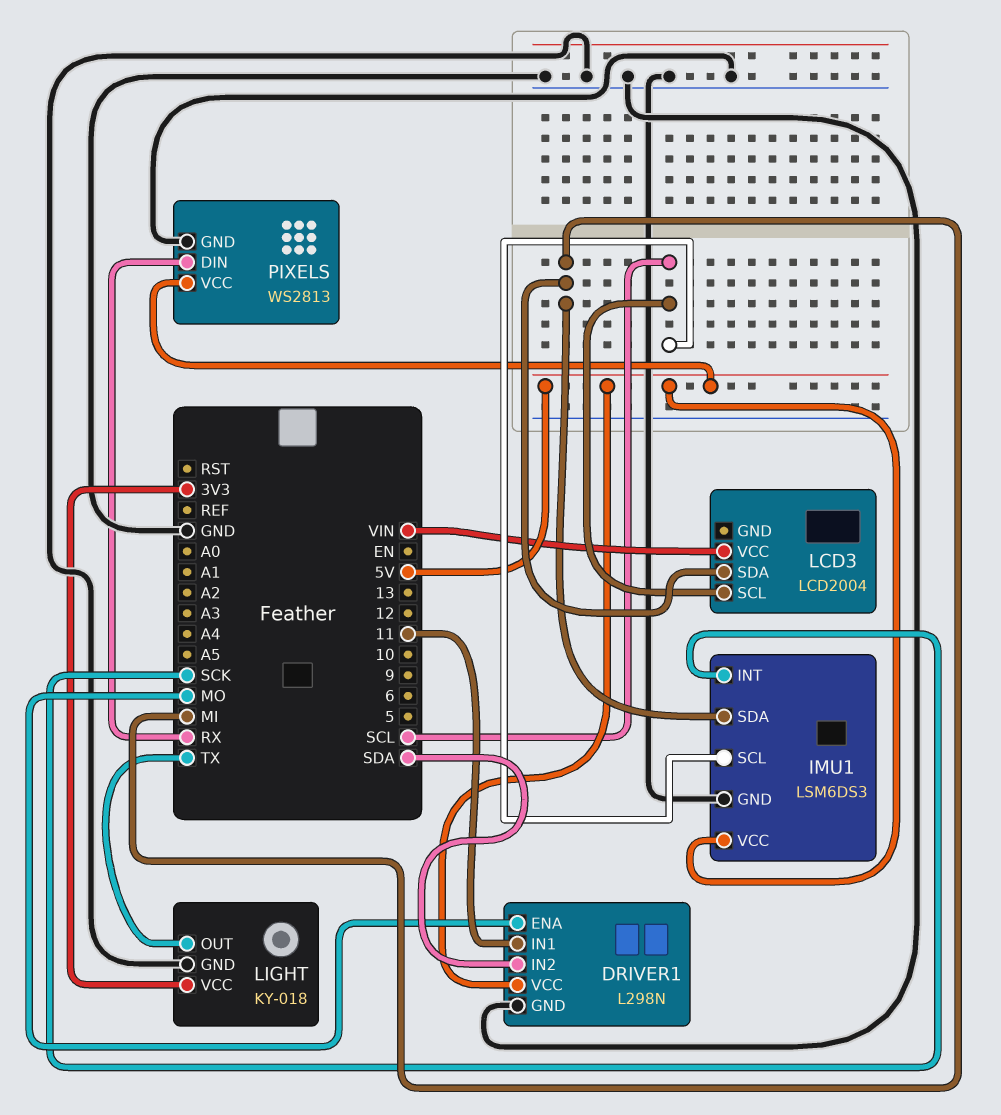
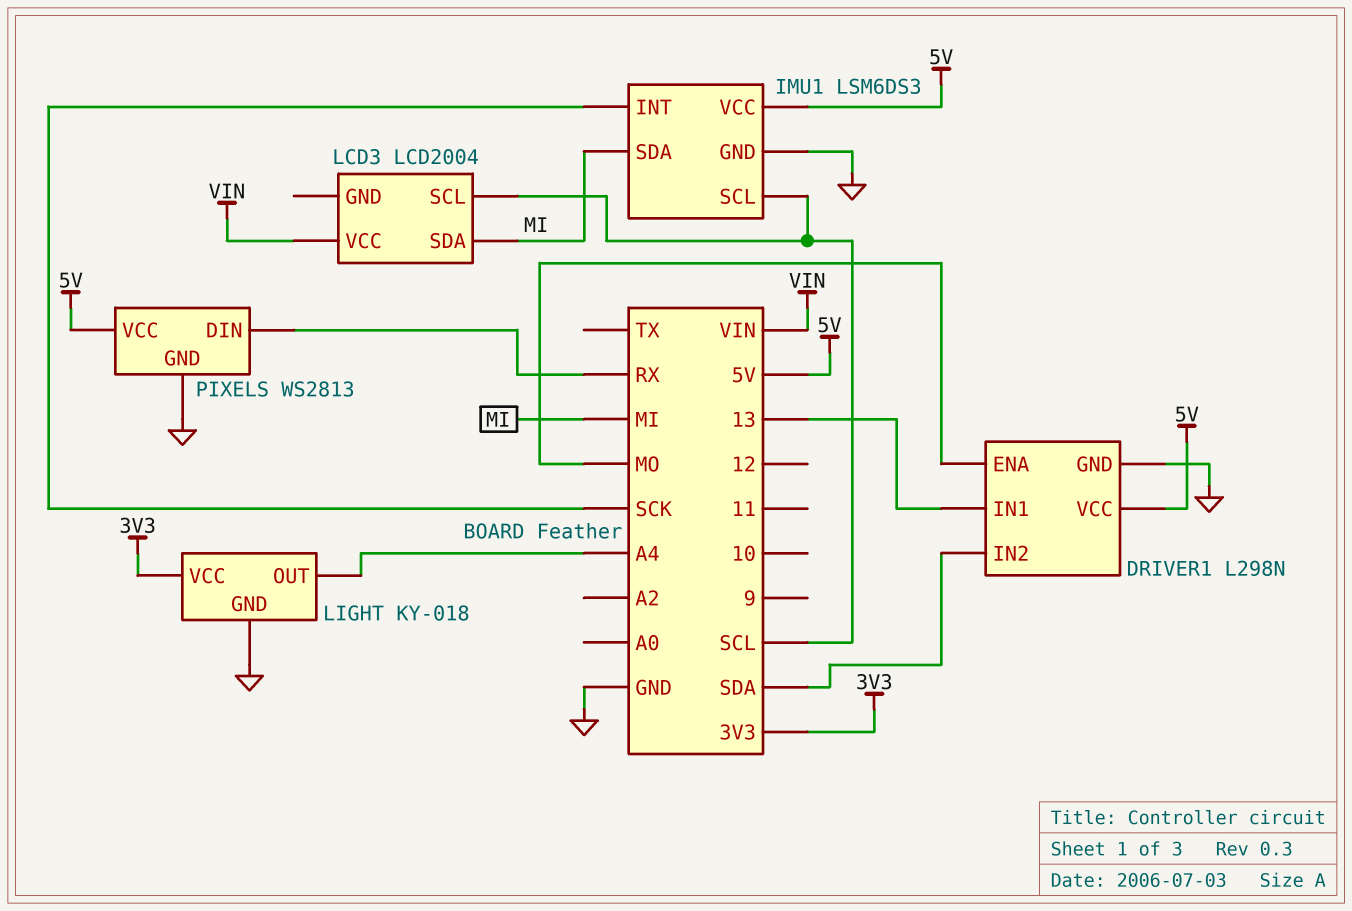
DRIVER1 pin IN1: 11 -> 13
LIGHT pin OUT: TX -> A4

